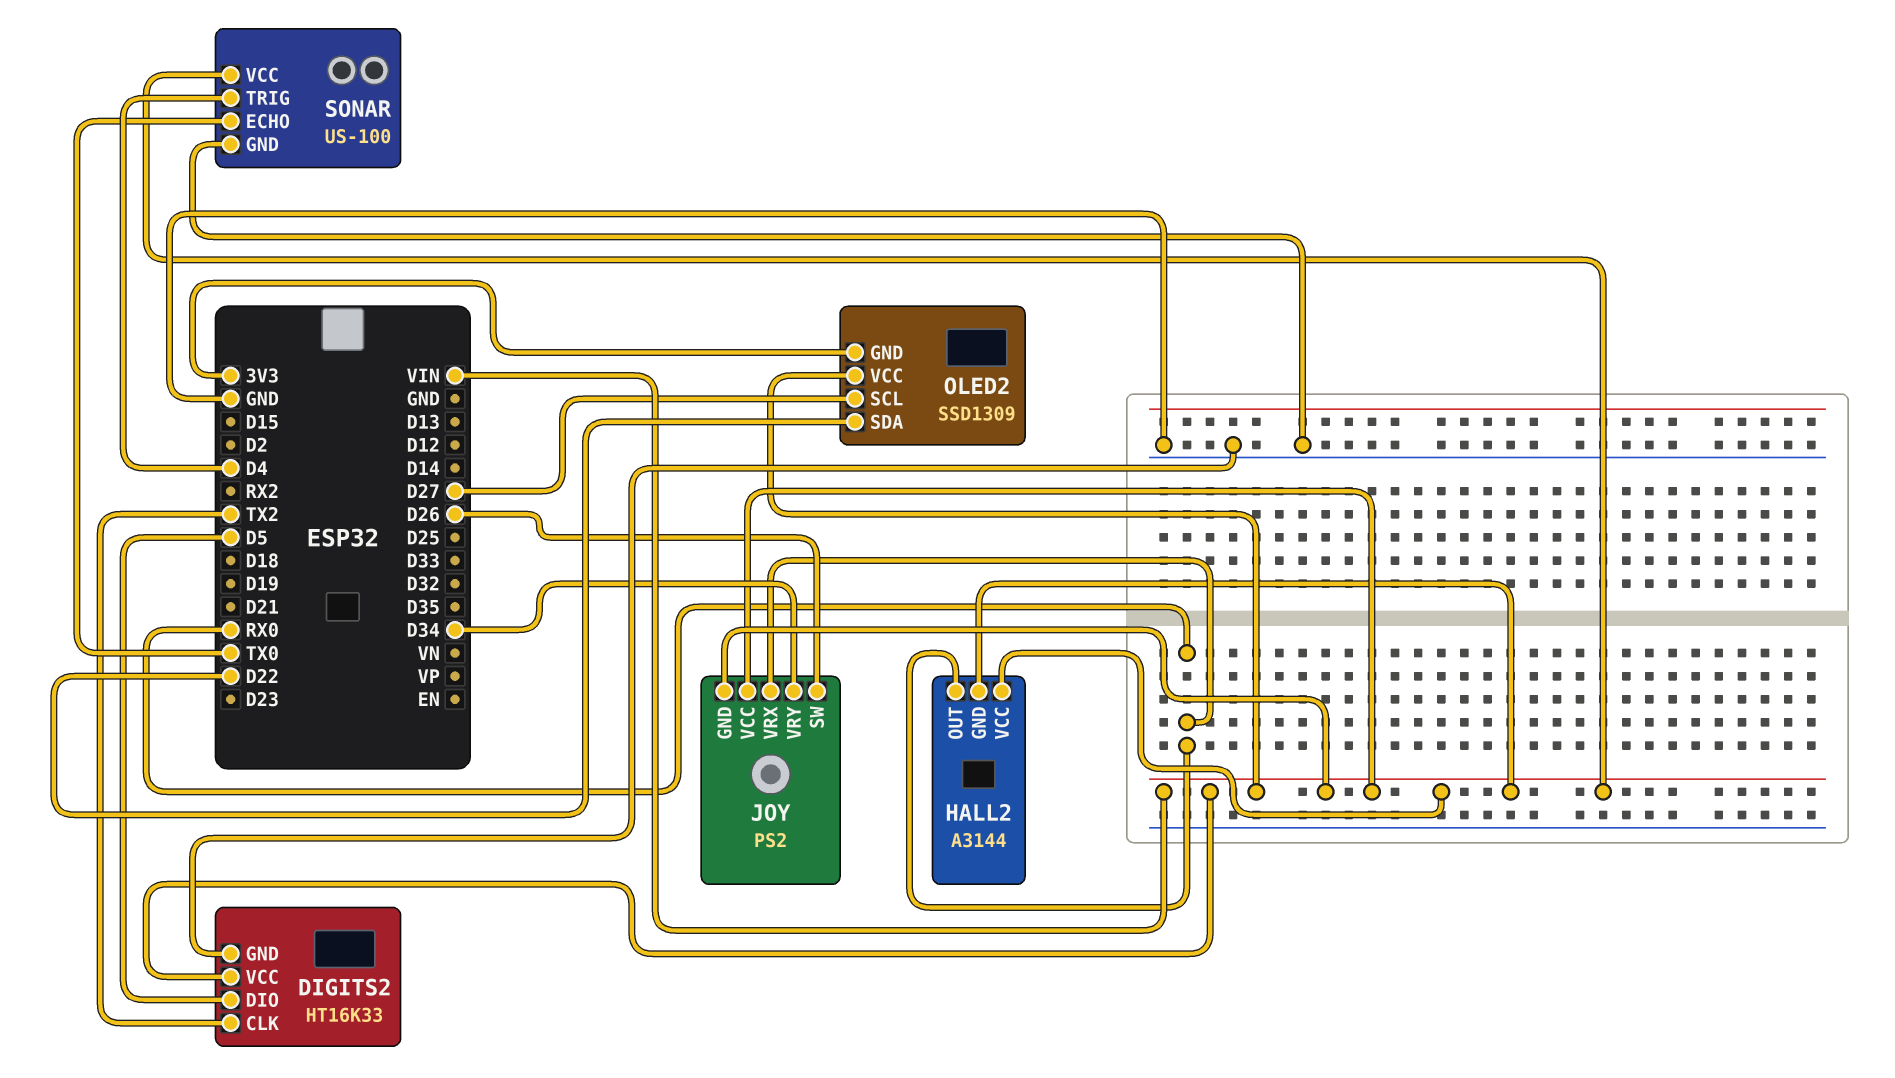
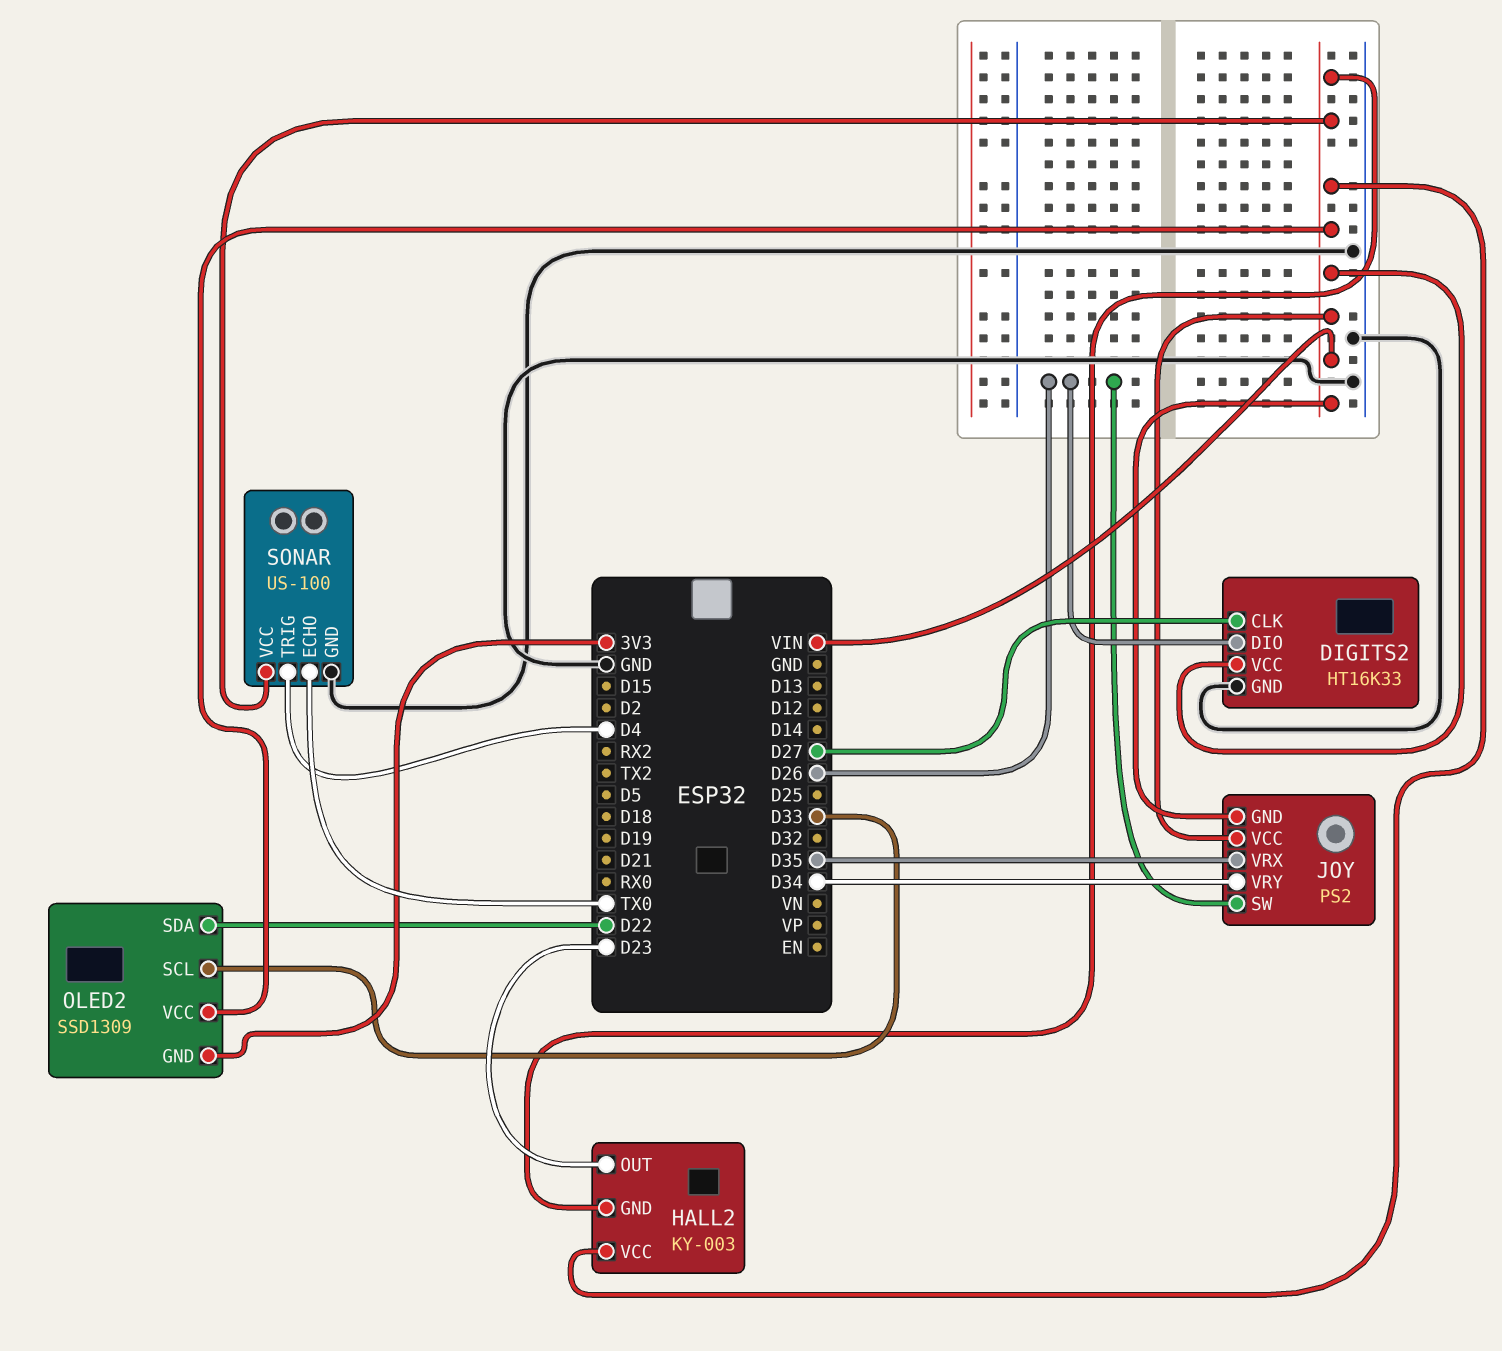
DIGITS2 pin CLK: TX2 -> D27
DIGITS2 pin DIO: D5 -> D26
HALL2: A3144 -> KY-003
HALL2 pin OUT: RX0 -> D23
JOY pin VRX: RX0 -> D35
OLED2 pin SCL: D27 -> D33

